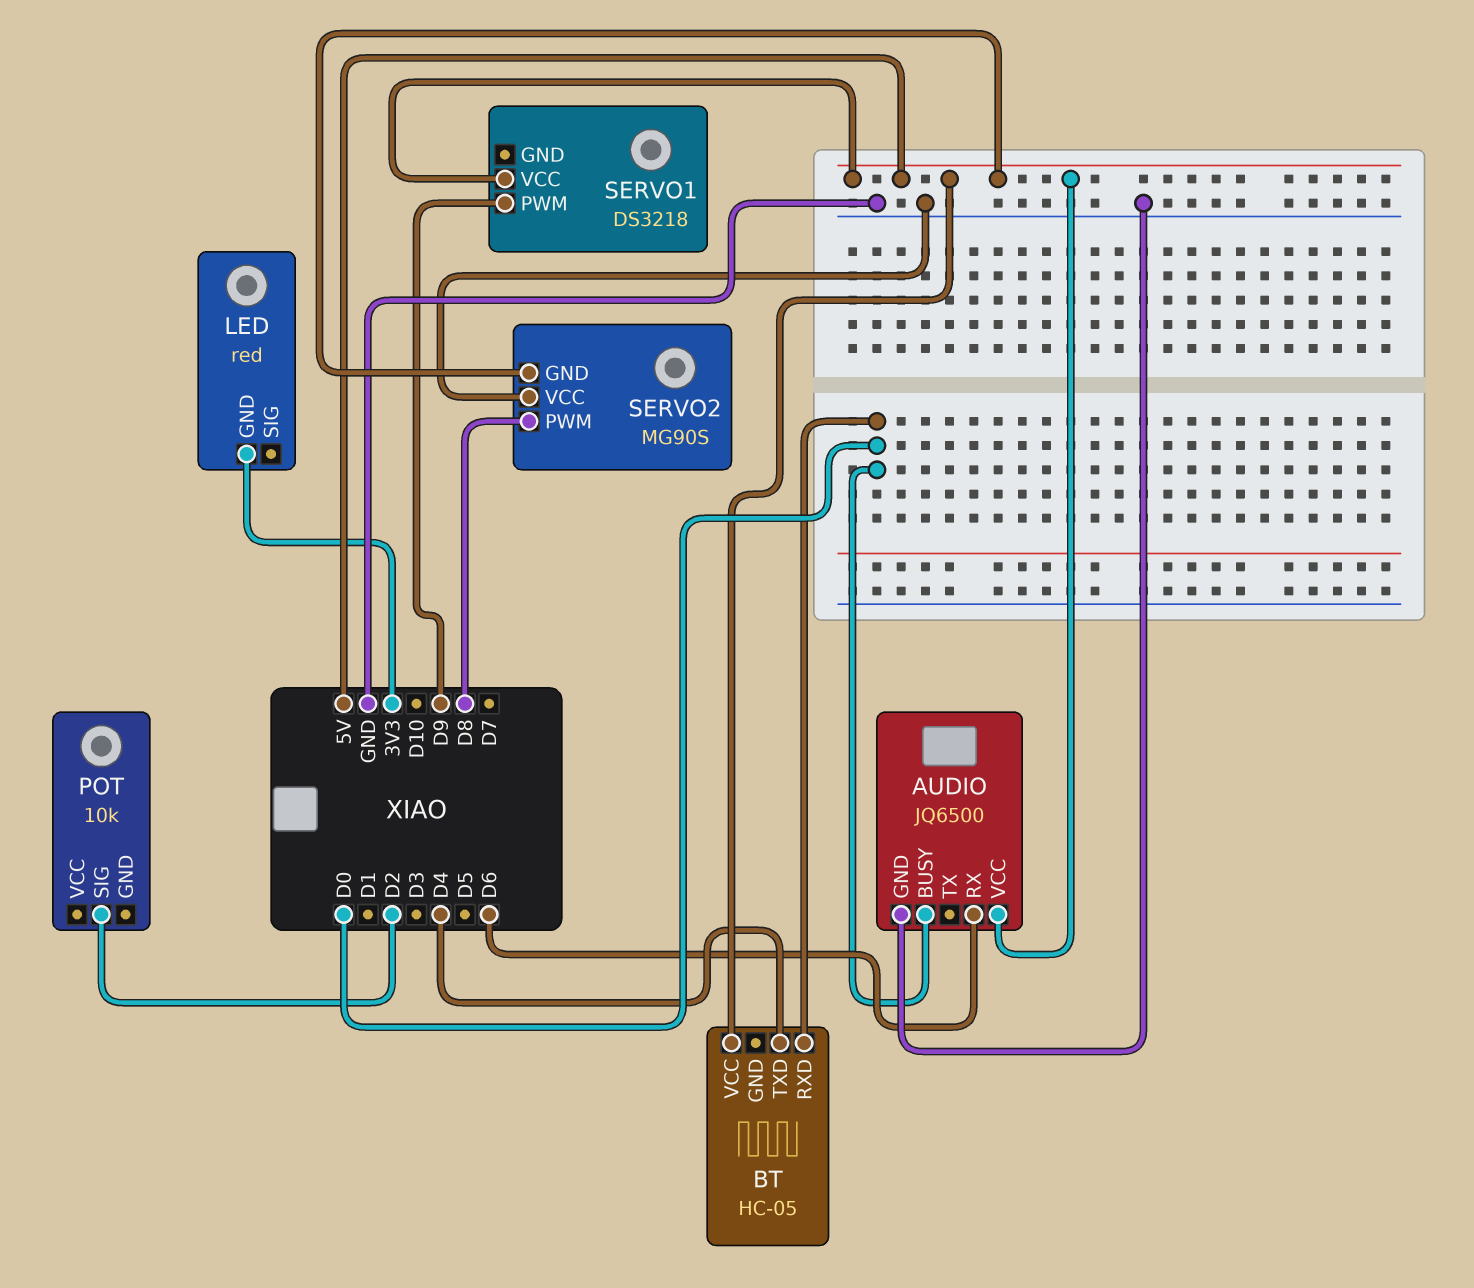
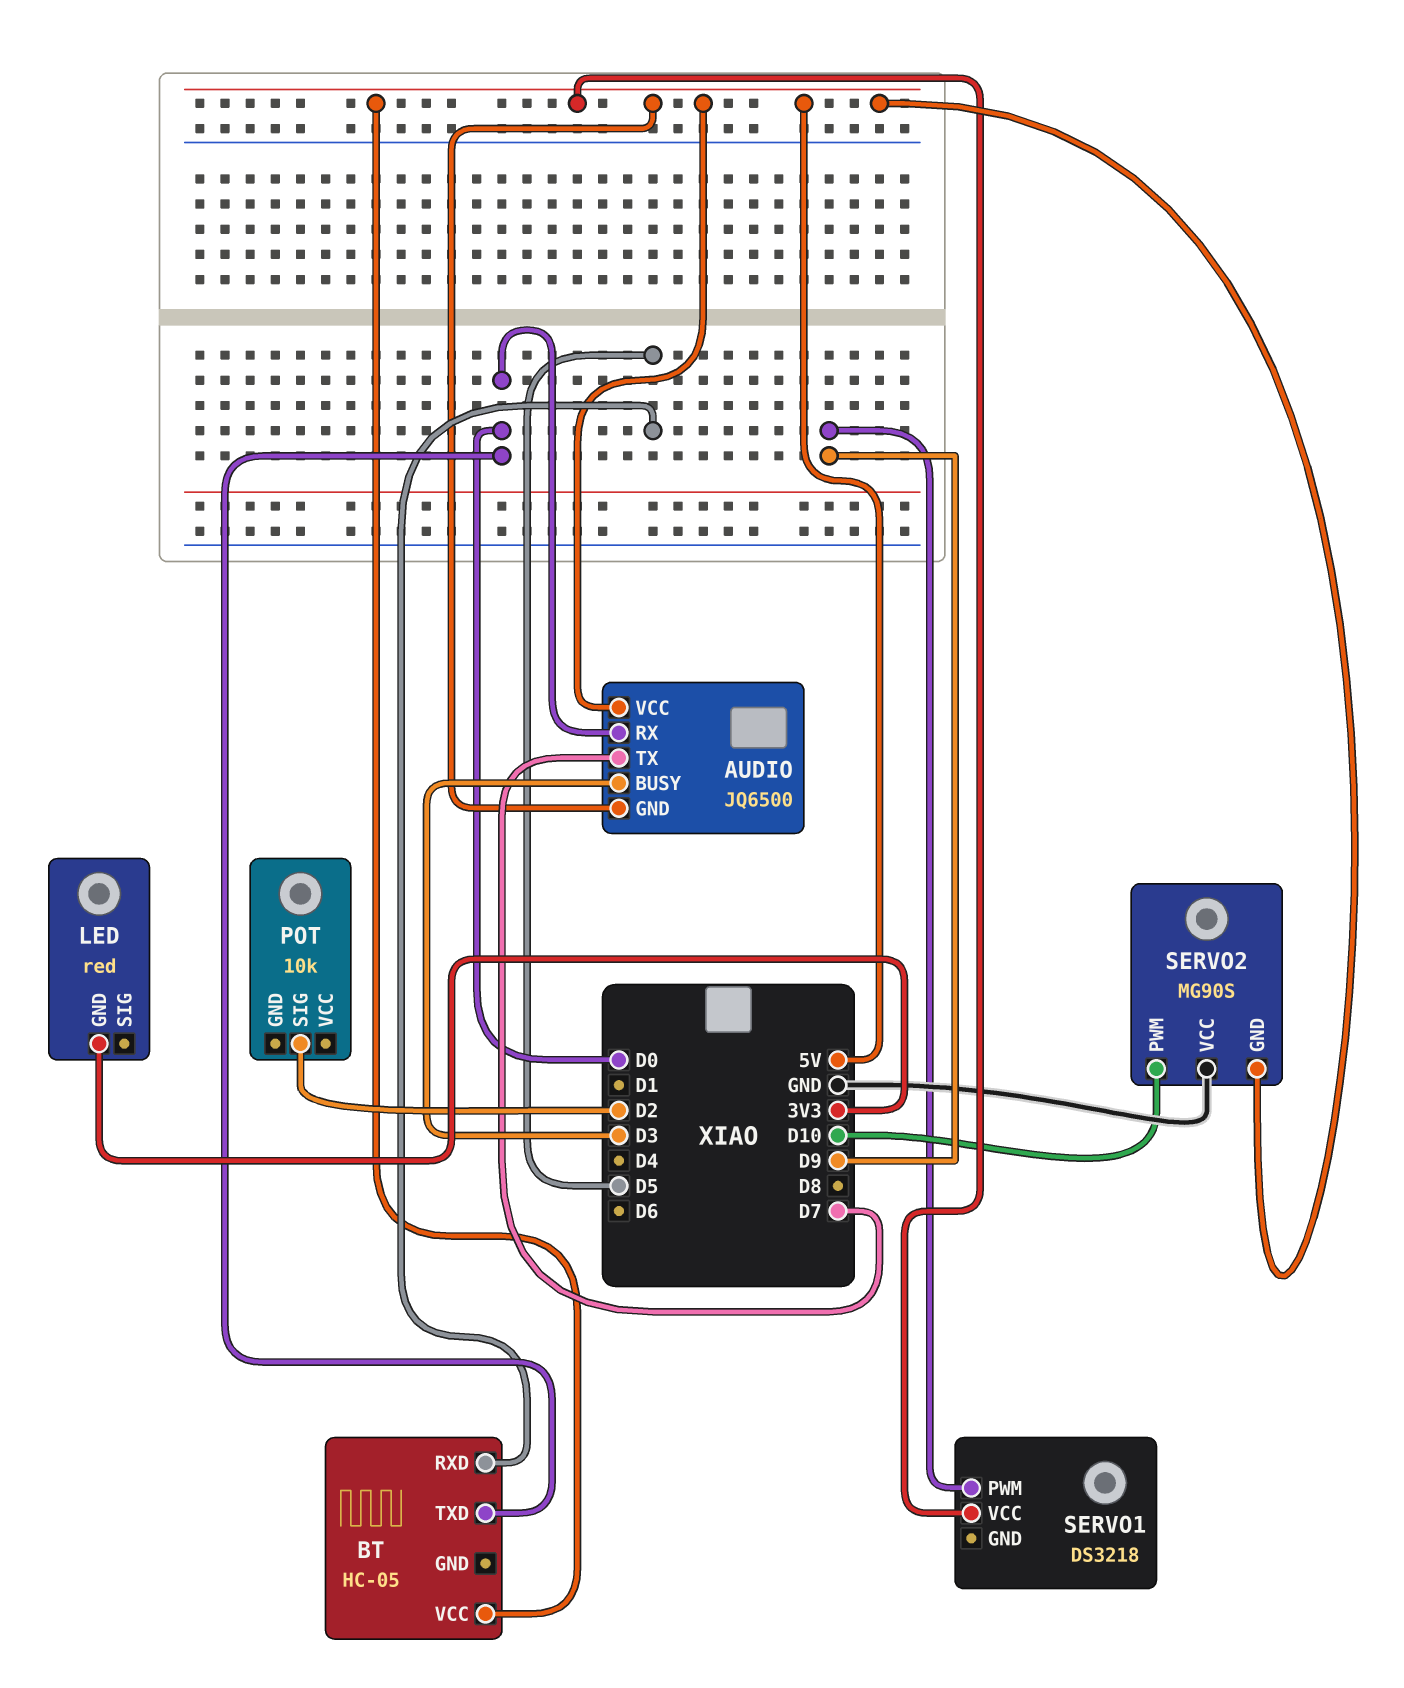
AUDIO pin BUSY: D0 -> D3
AUDIO pin GND: GND -> 5V
AUDIO pin RX: D6 -> D0
AUDIO pin TX: none -> D7
BT pin RXD: D0 -> D5
BT pin TXD: D4 -> D0
SERVO2 pin PWM: D8 -> D10

